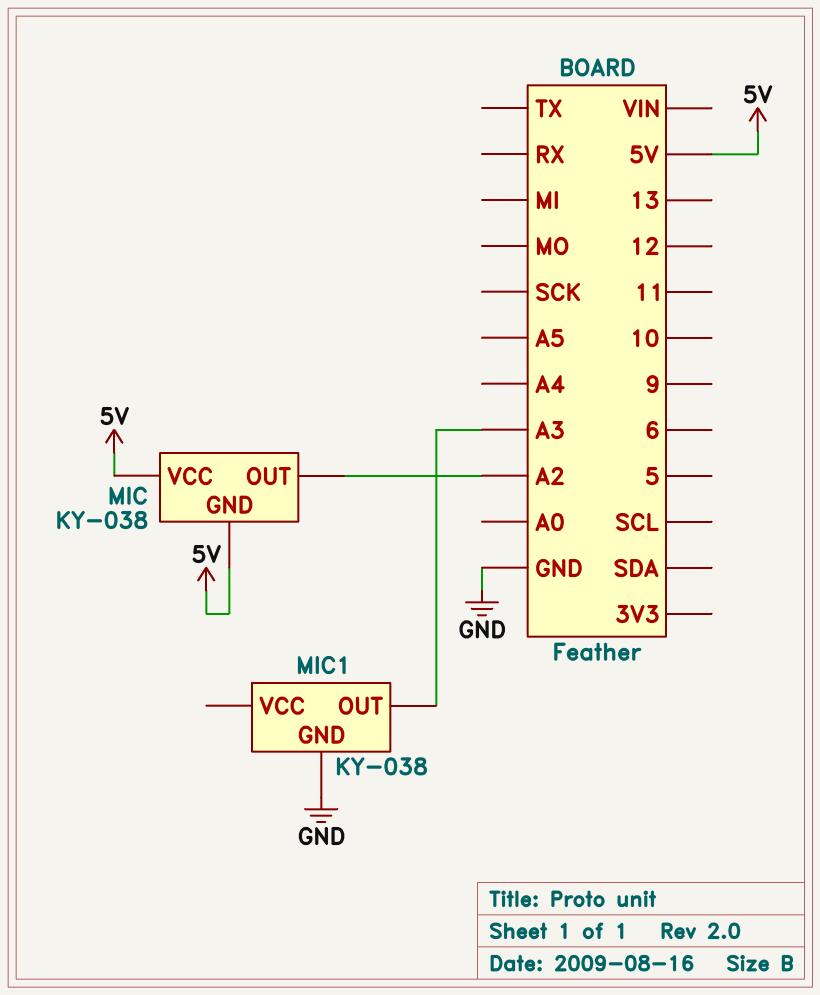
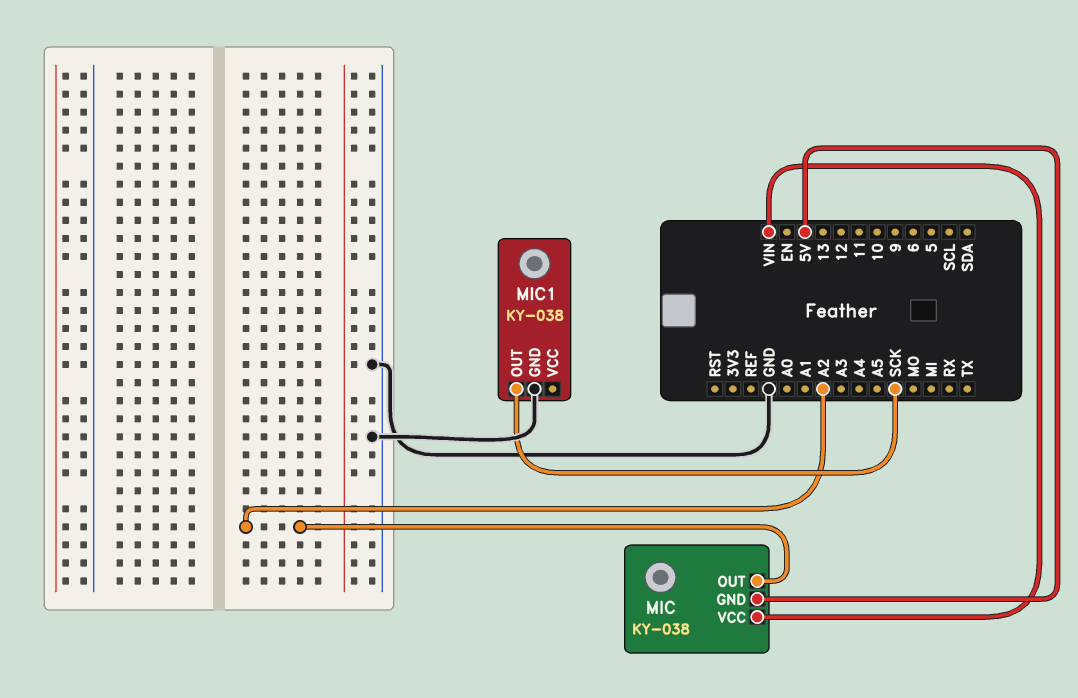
MIC pin VCC: 5V -> VIN
MIC1 pin OUT: A3 -> SCK

